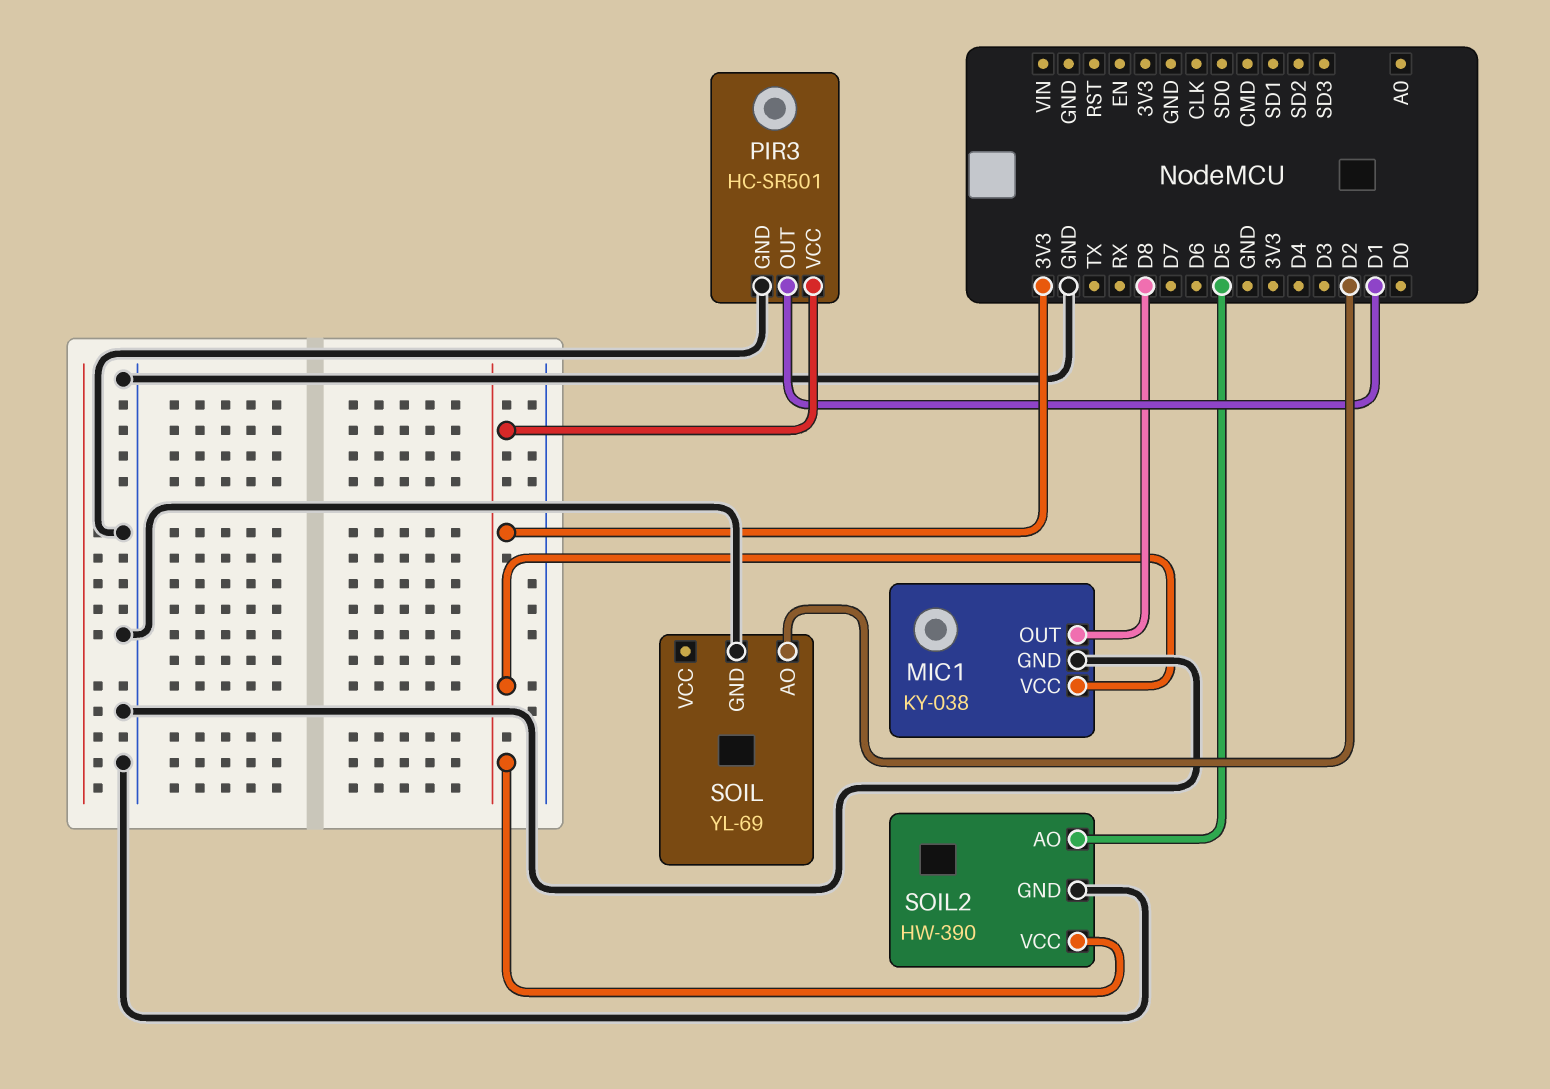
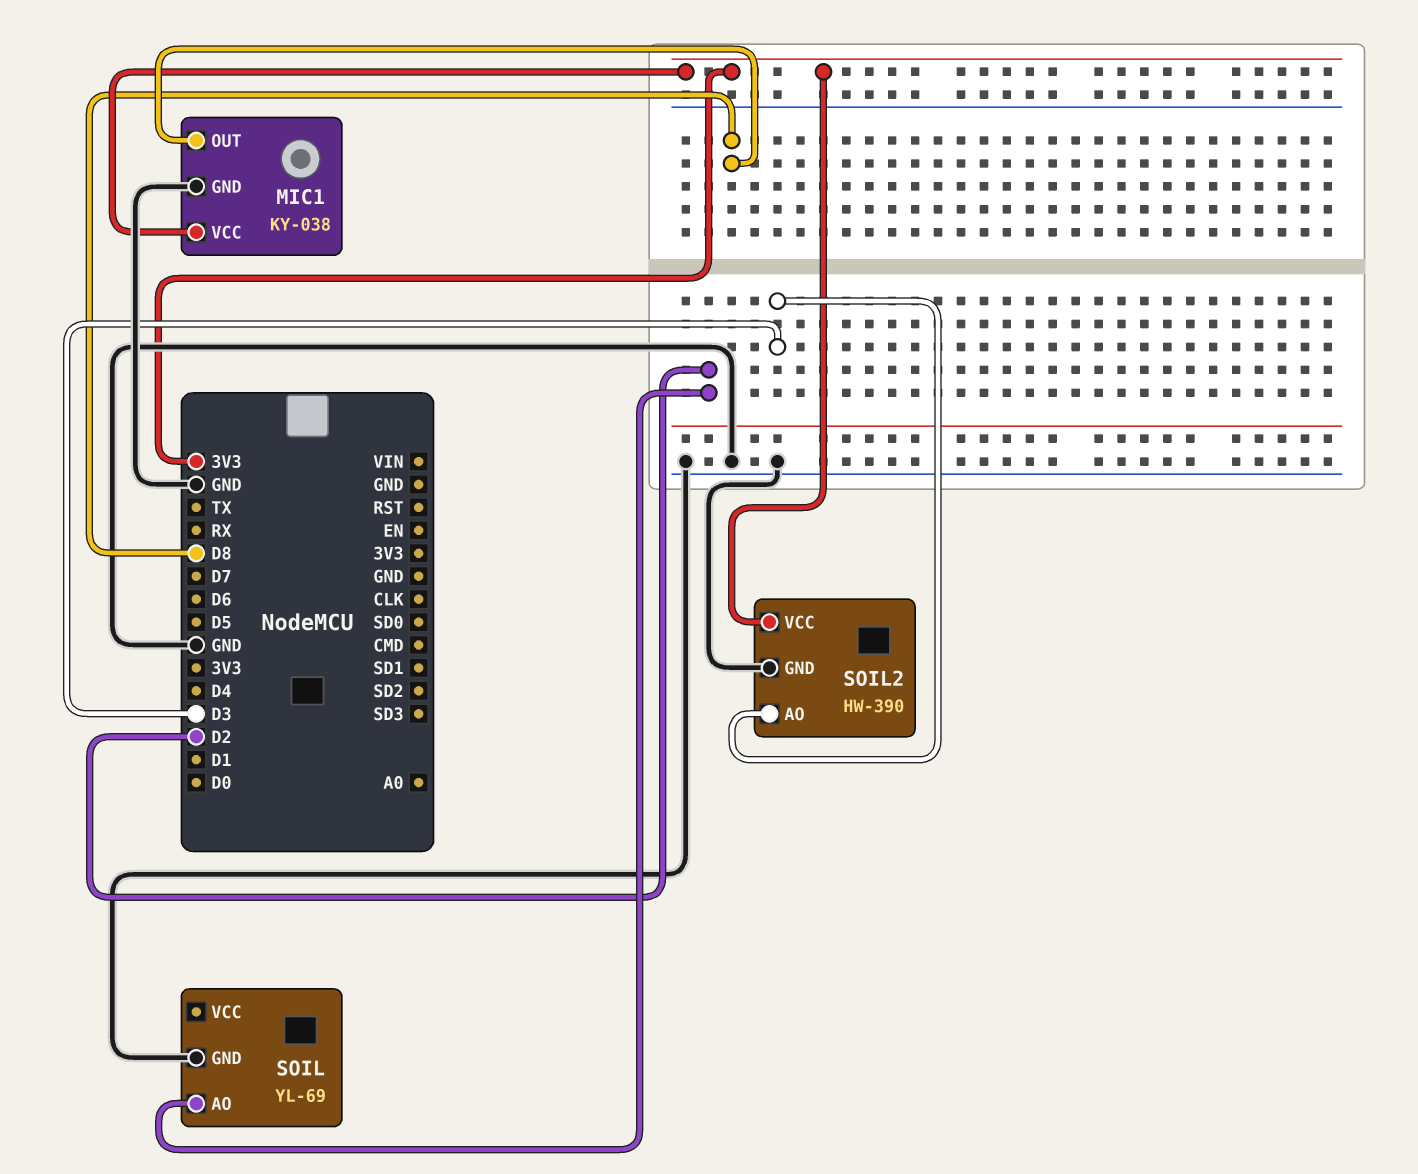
PIR3: HC-SR501 -> none
PIR3 pin GND: GND -> none
PIR3 pin OUT: D1 -> none
PIR3 pin VCC: 3V3 -> none
SOIL2 pin AO: D5 -> D3

